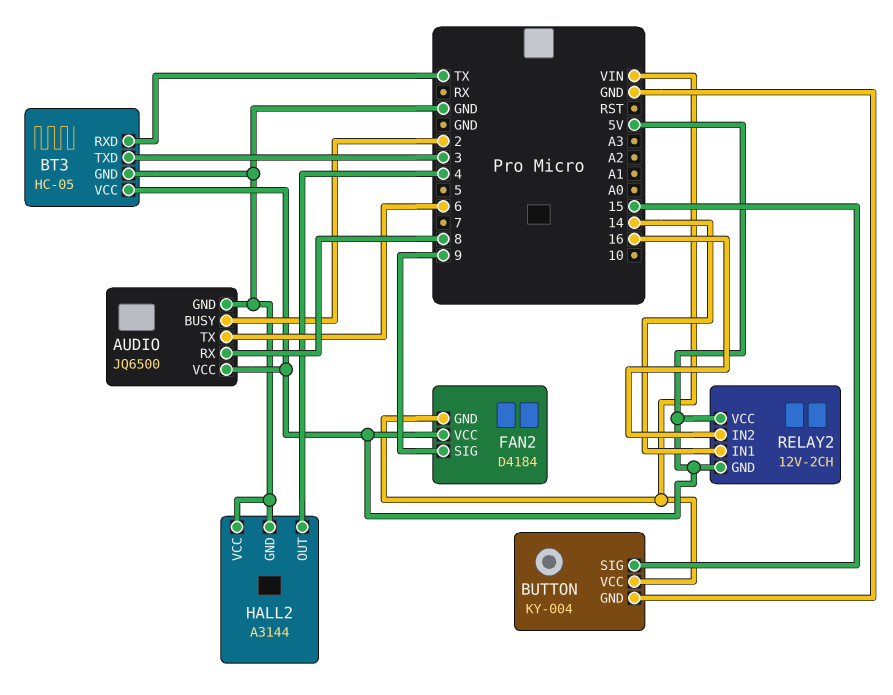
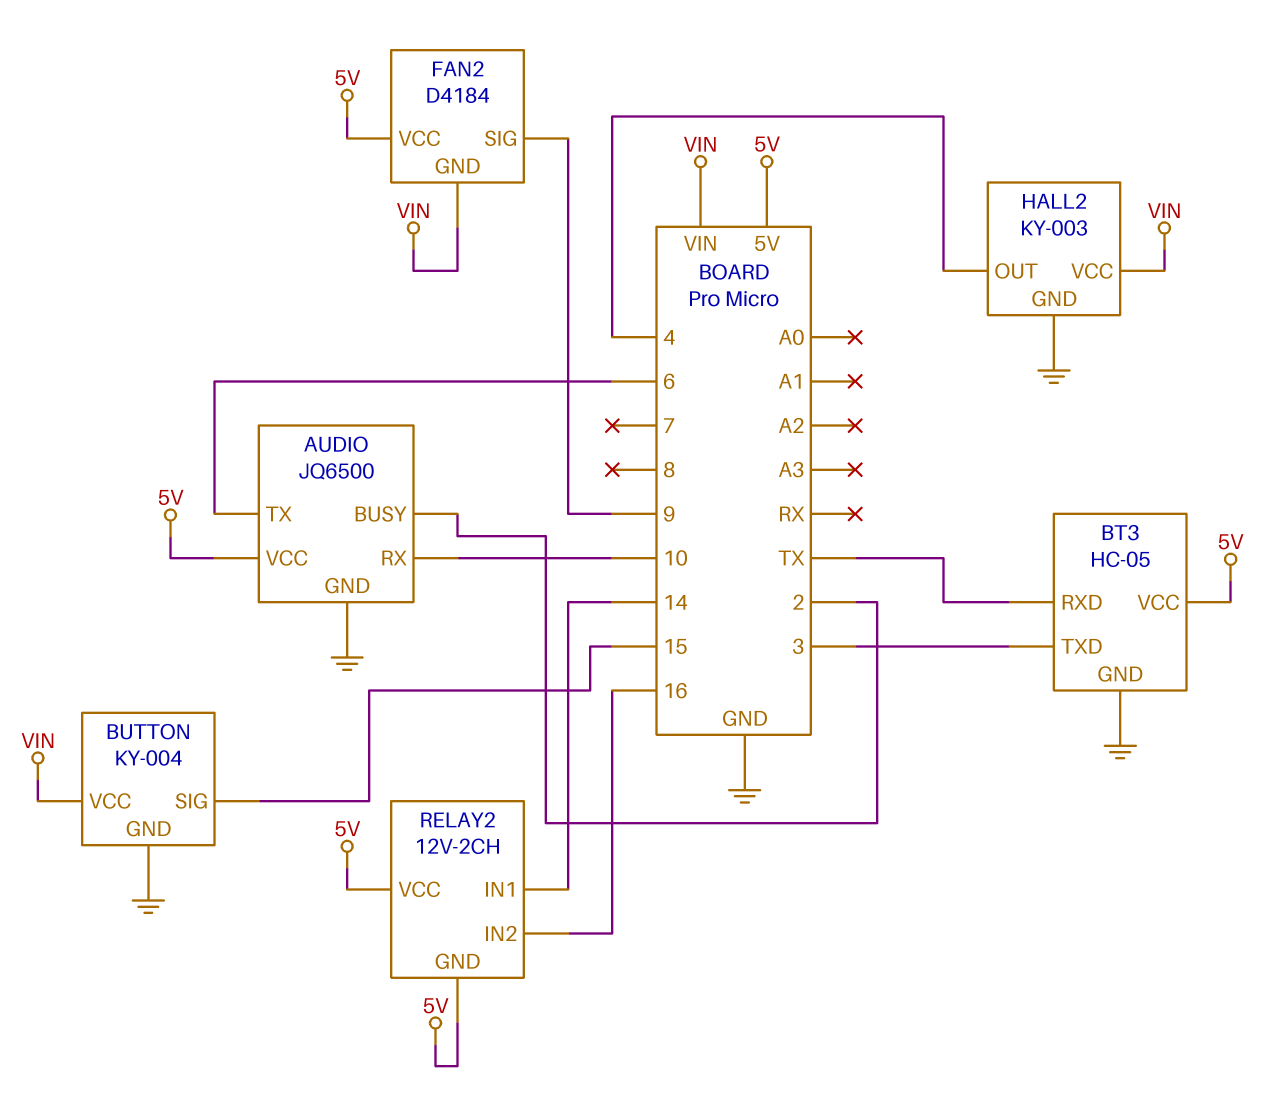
AUDIO pin RX: 8 -> 10
HALL2: A3144 -> KY-003
HALL2 pin VCC: GND -> VIN

